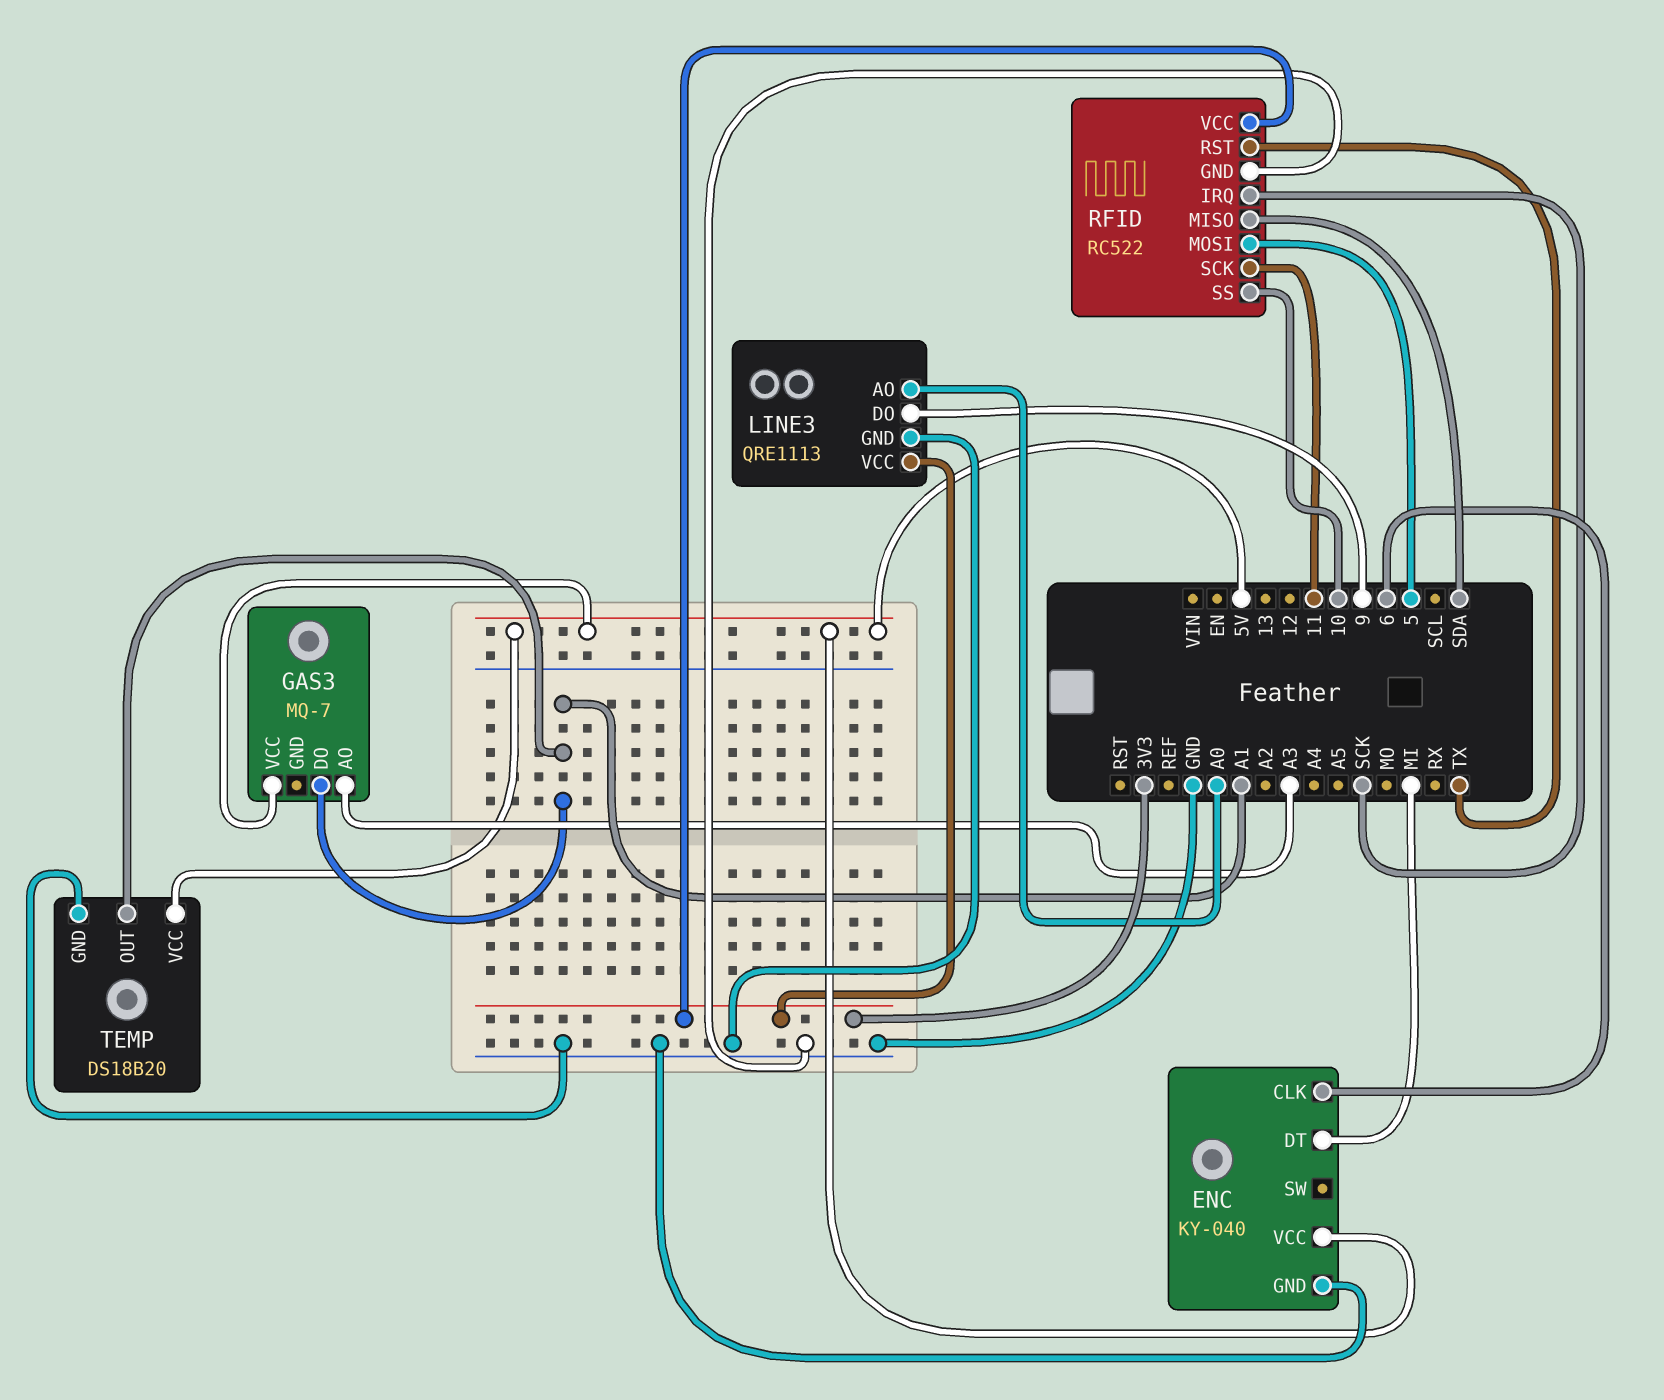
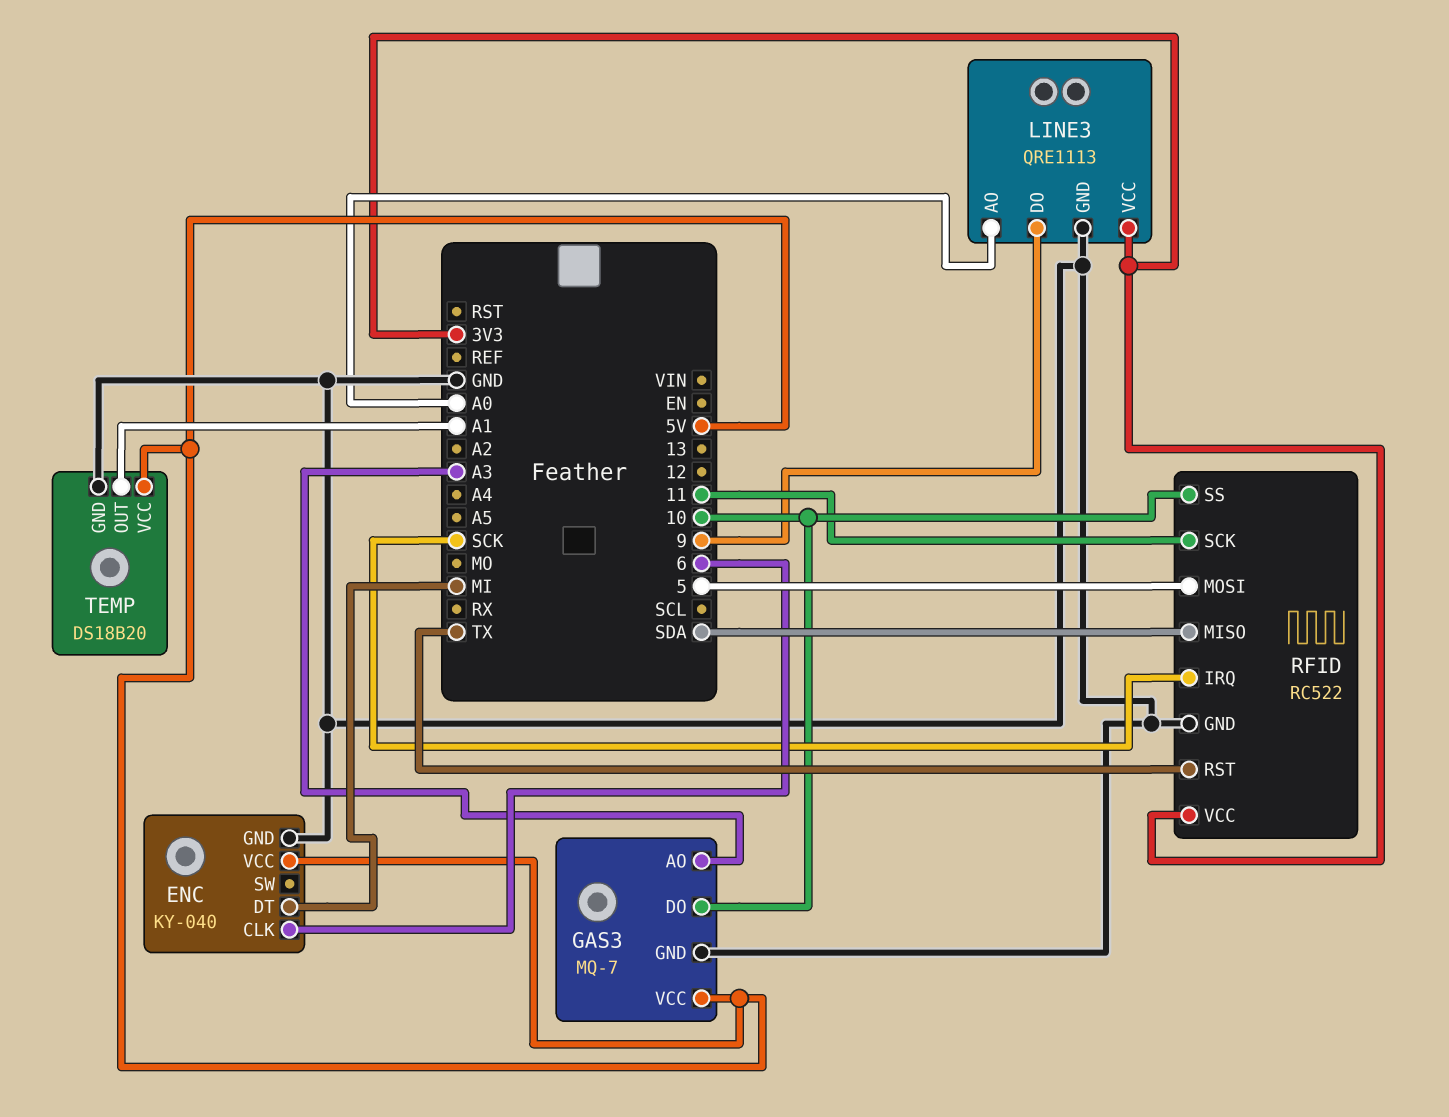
GAS3 pin DO: A1 -> 10
GAS3 pin GND: none -> GND

